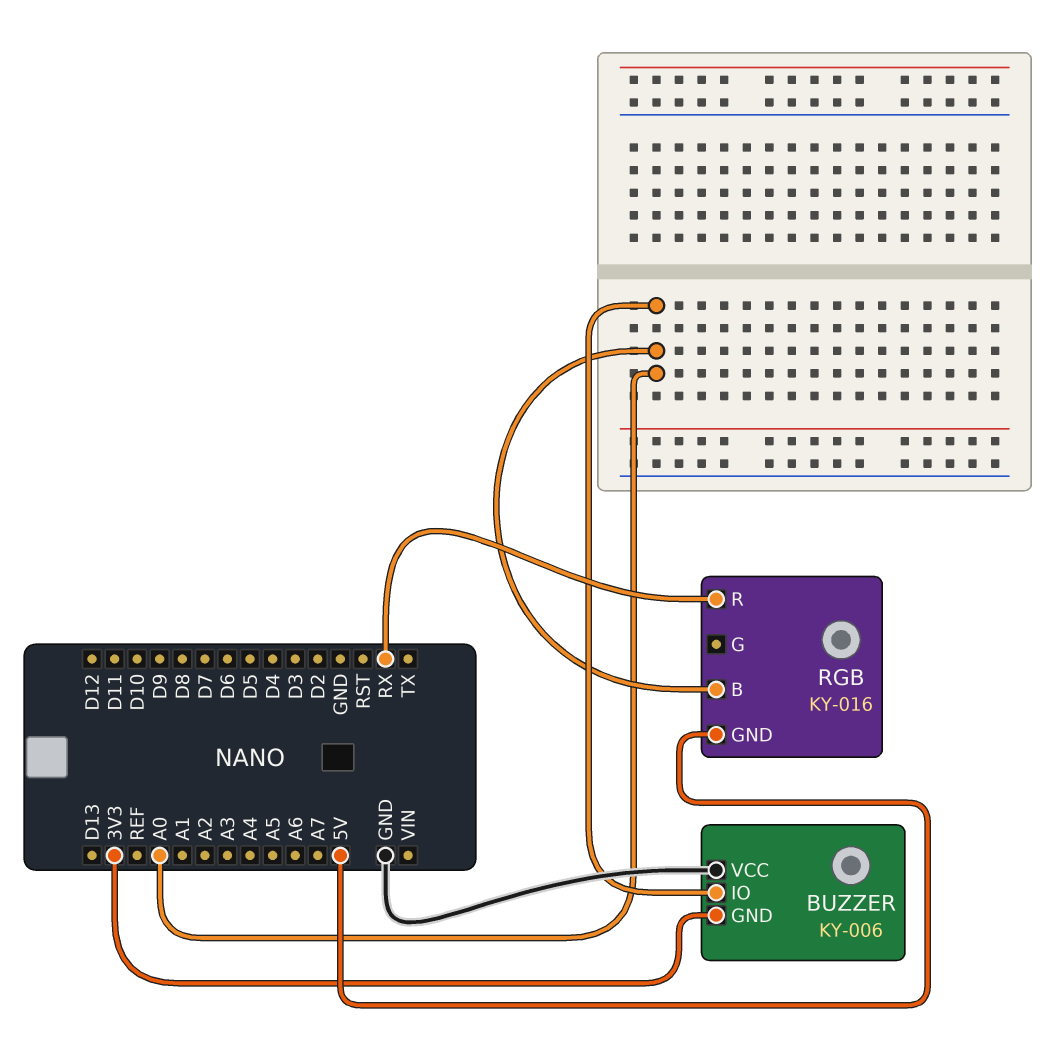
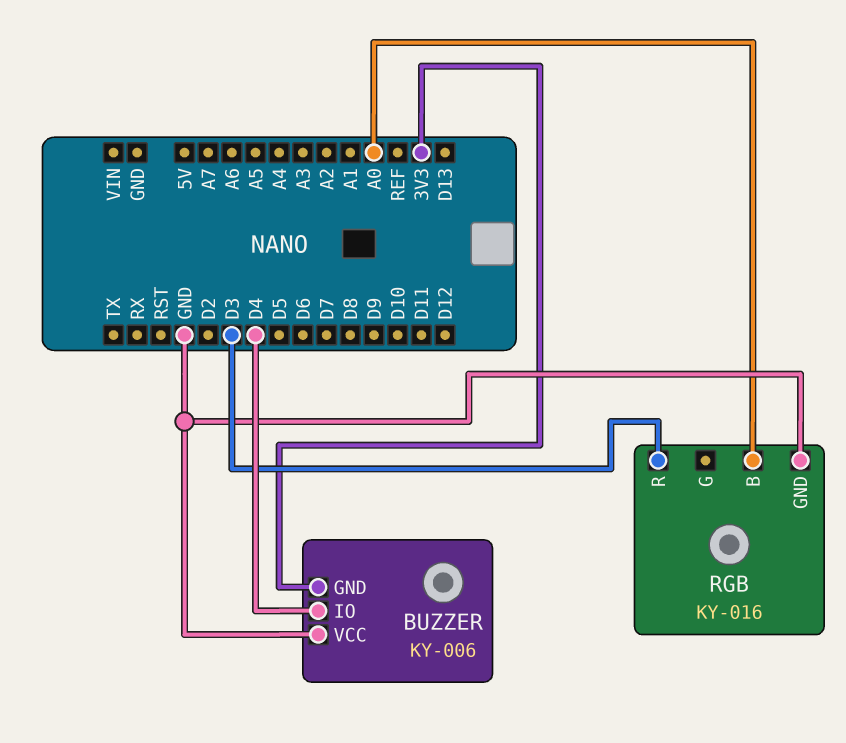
BUZZER pin IO: A0 -> D4
RGB pin GND: 5V -> GND
RGB pin R: RX -> D3

